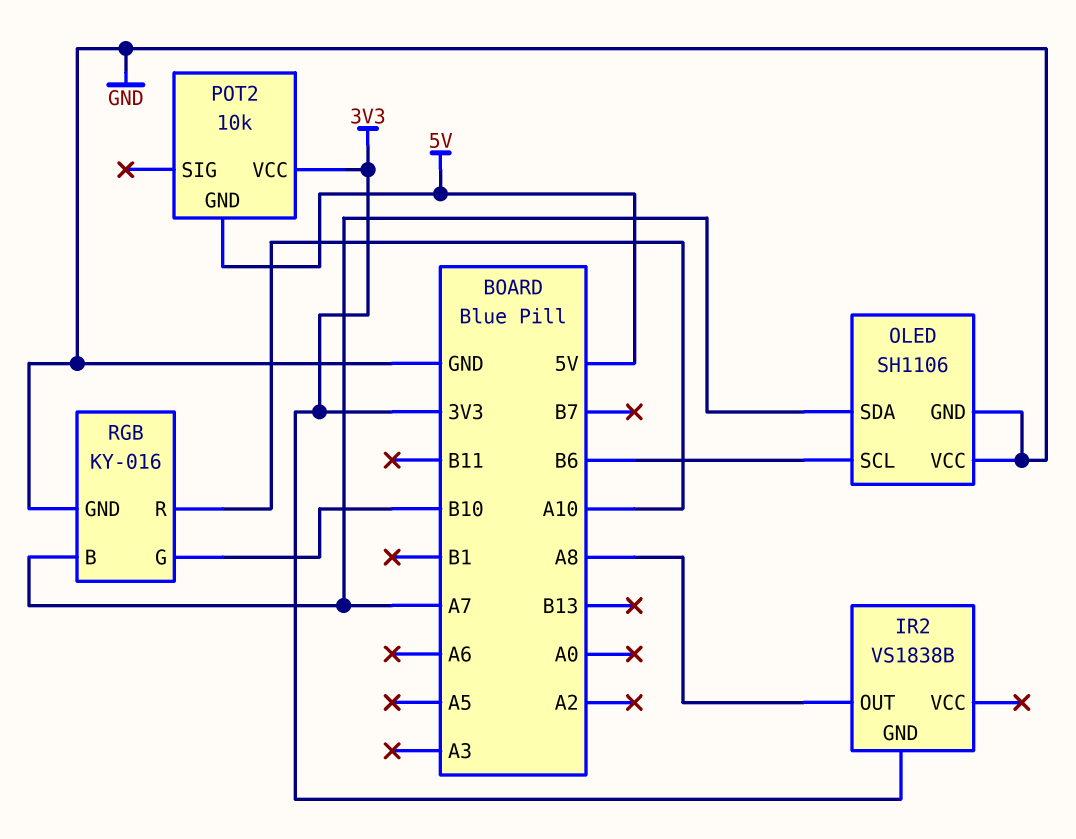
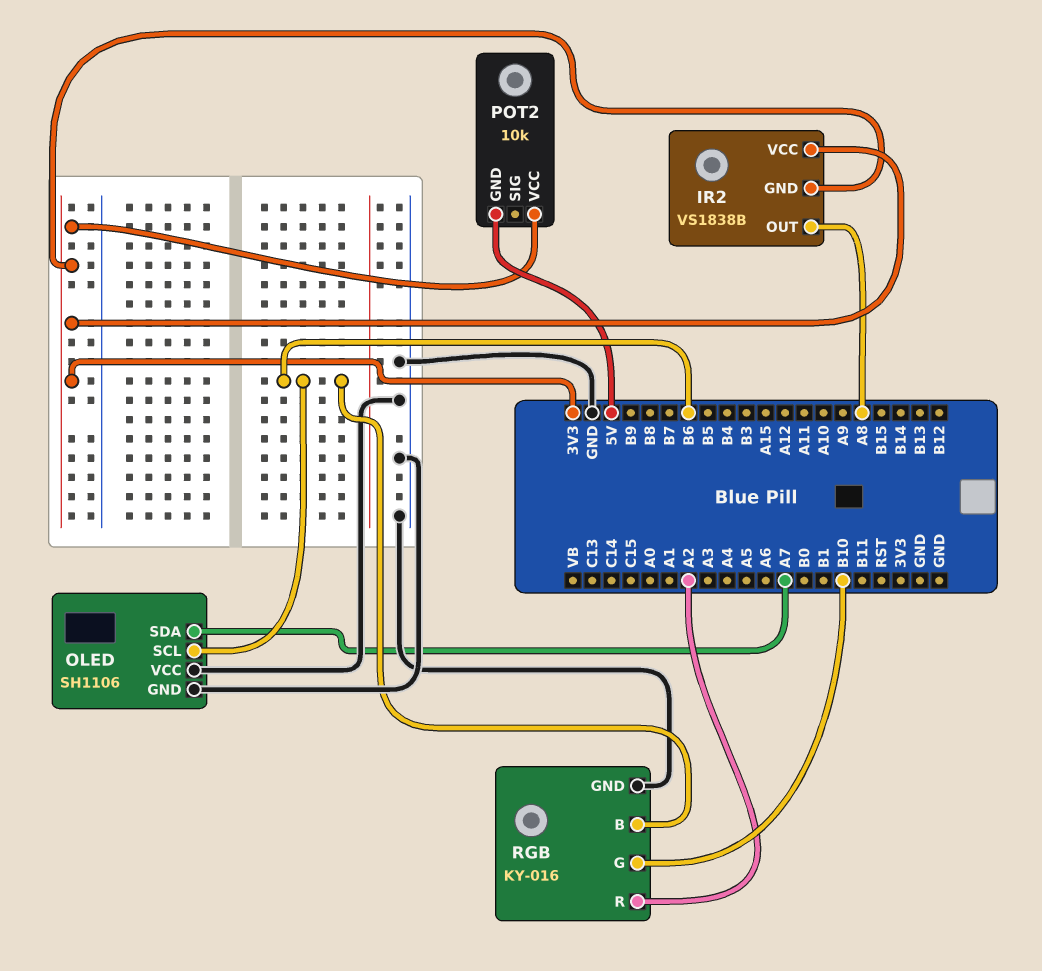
IR2 pin VCC: none -> 3V3
RGB pin B: A7 -> B6
RGB pin R: A10 -> A2

